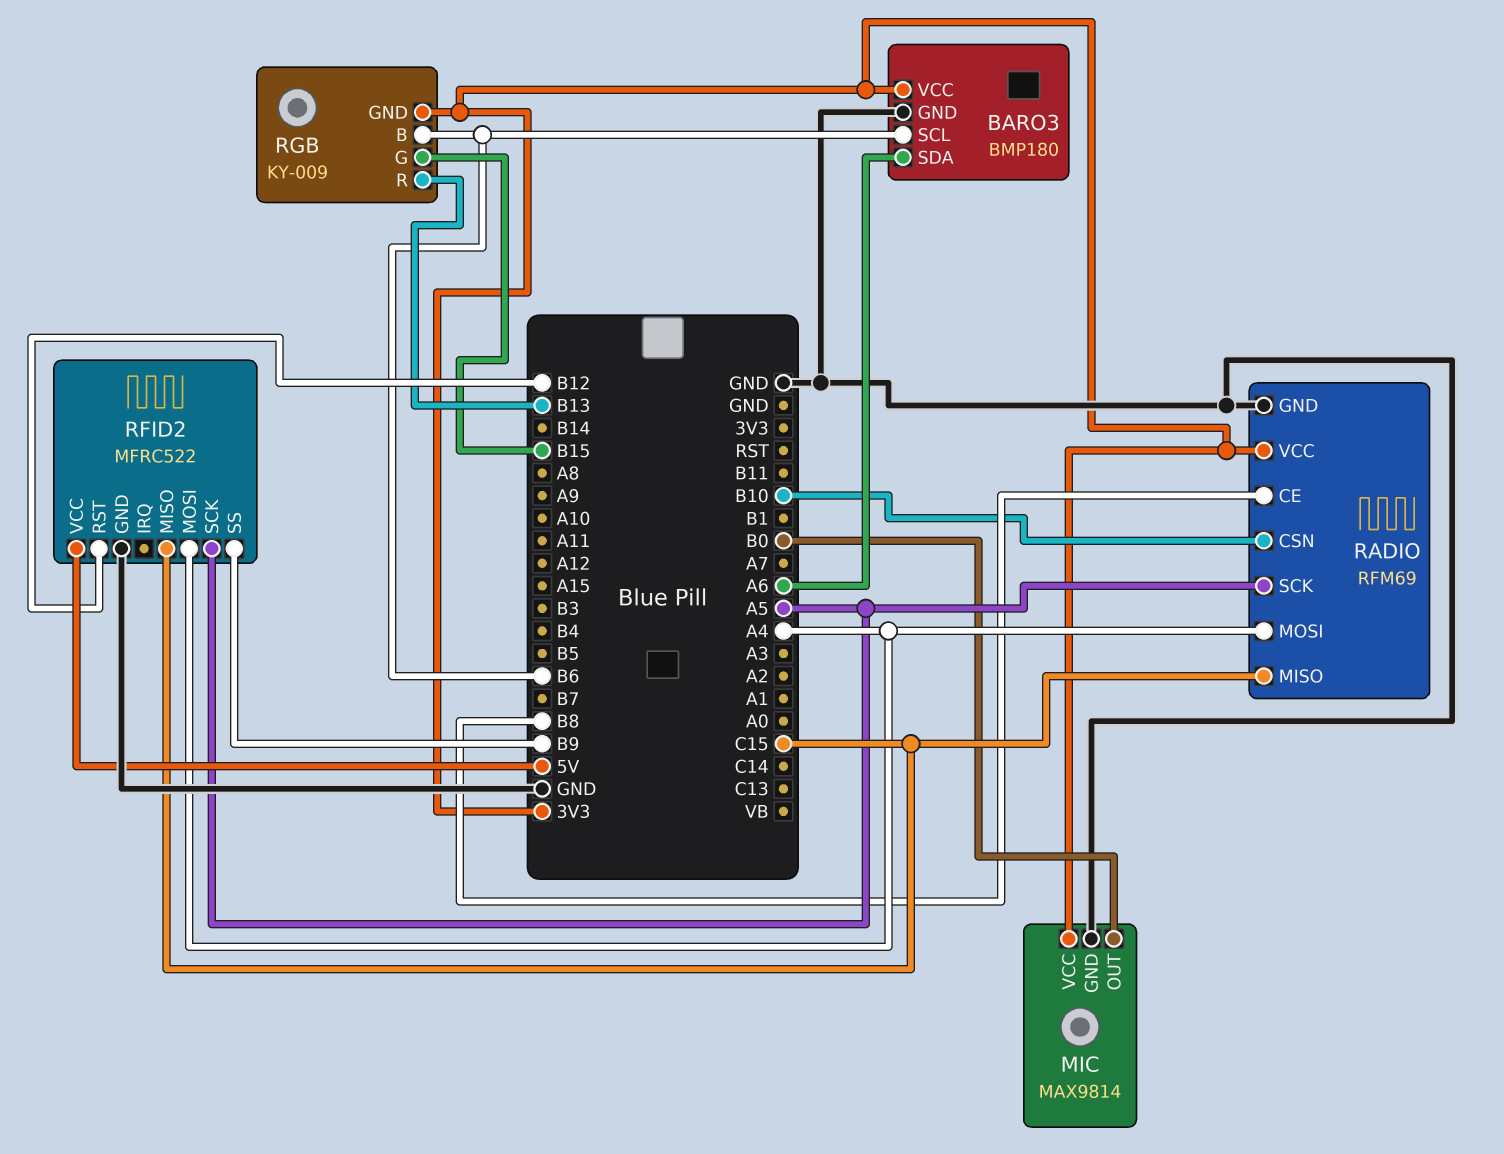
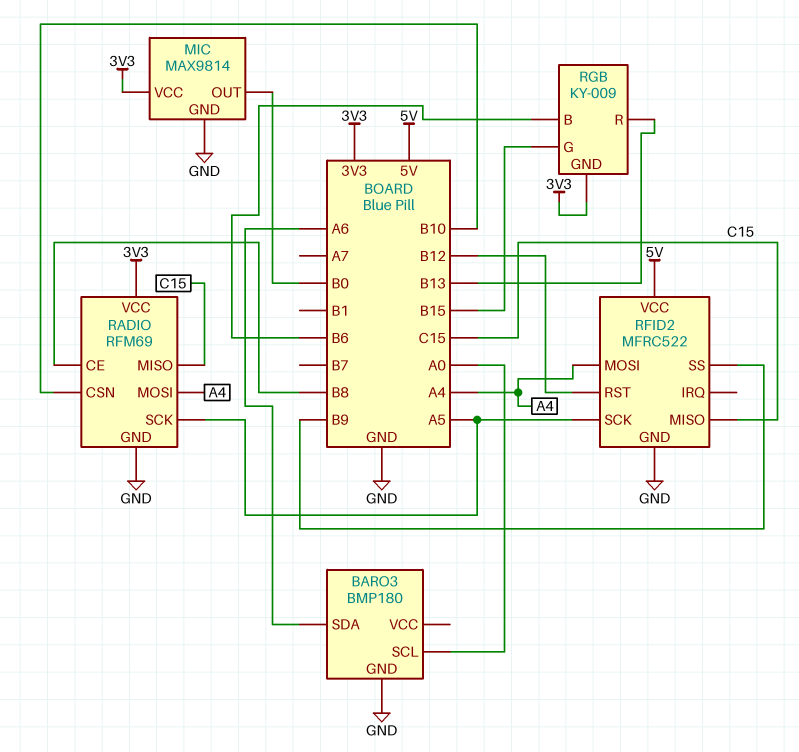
BARO3 pin SCL: B6 -> A0
BARO3 pin VCC: 3V3 -> none

